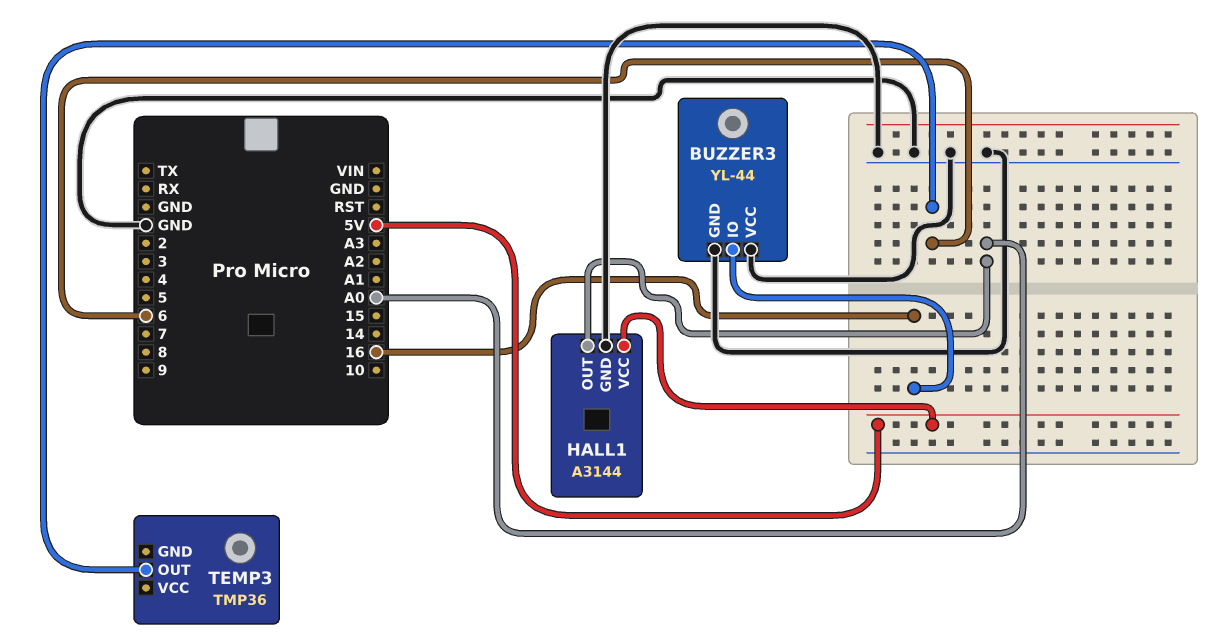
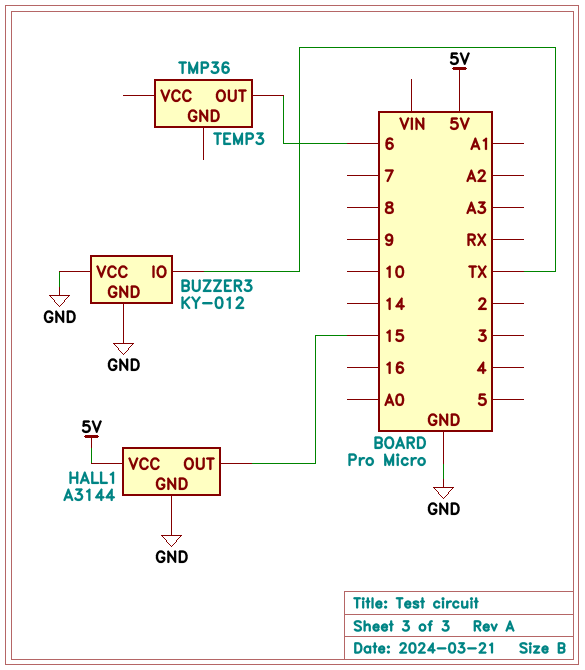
BUZZER3: YL-44 -> KY-012
BUZZER3 pin IO: 16 -> TX
HALL1 pin OUT: A0 -> 15

